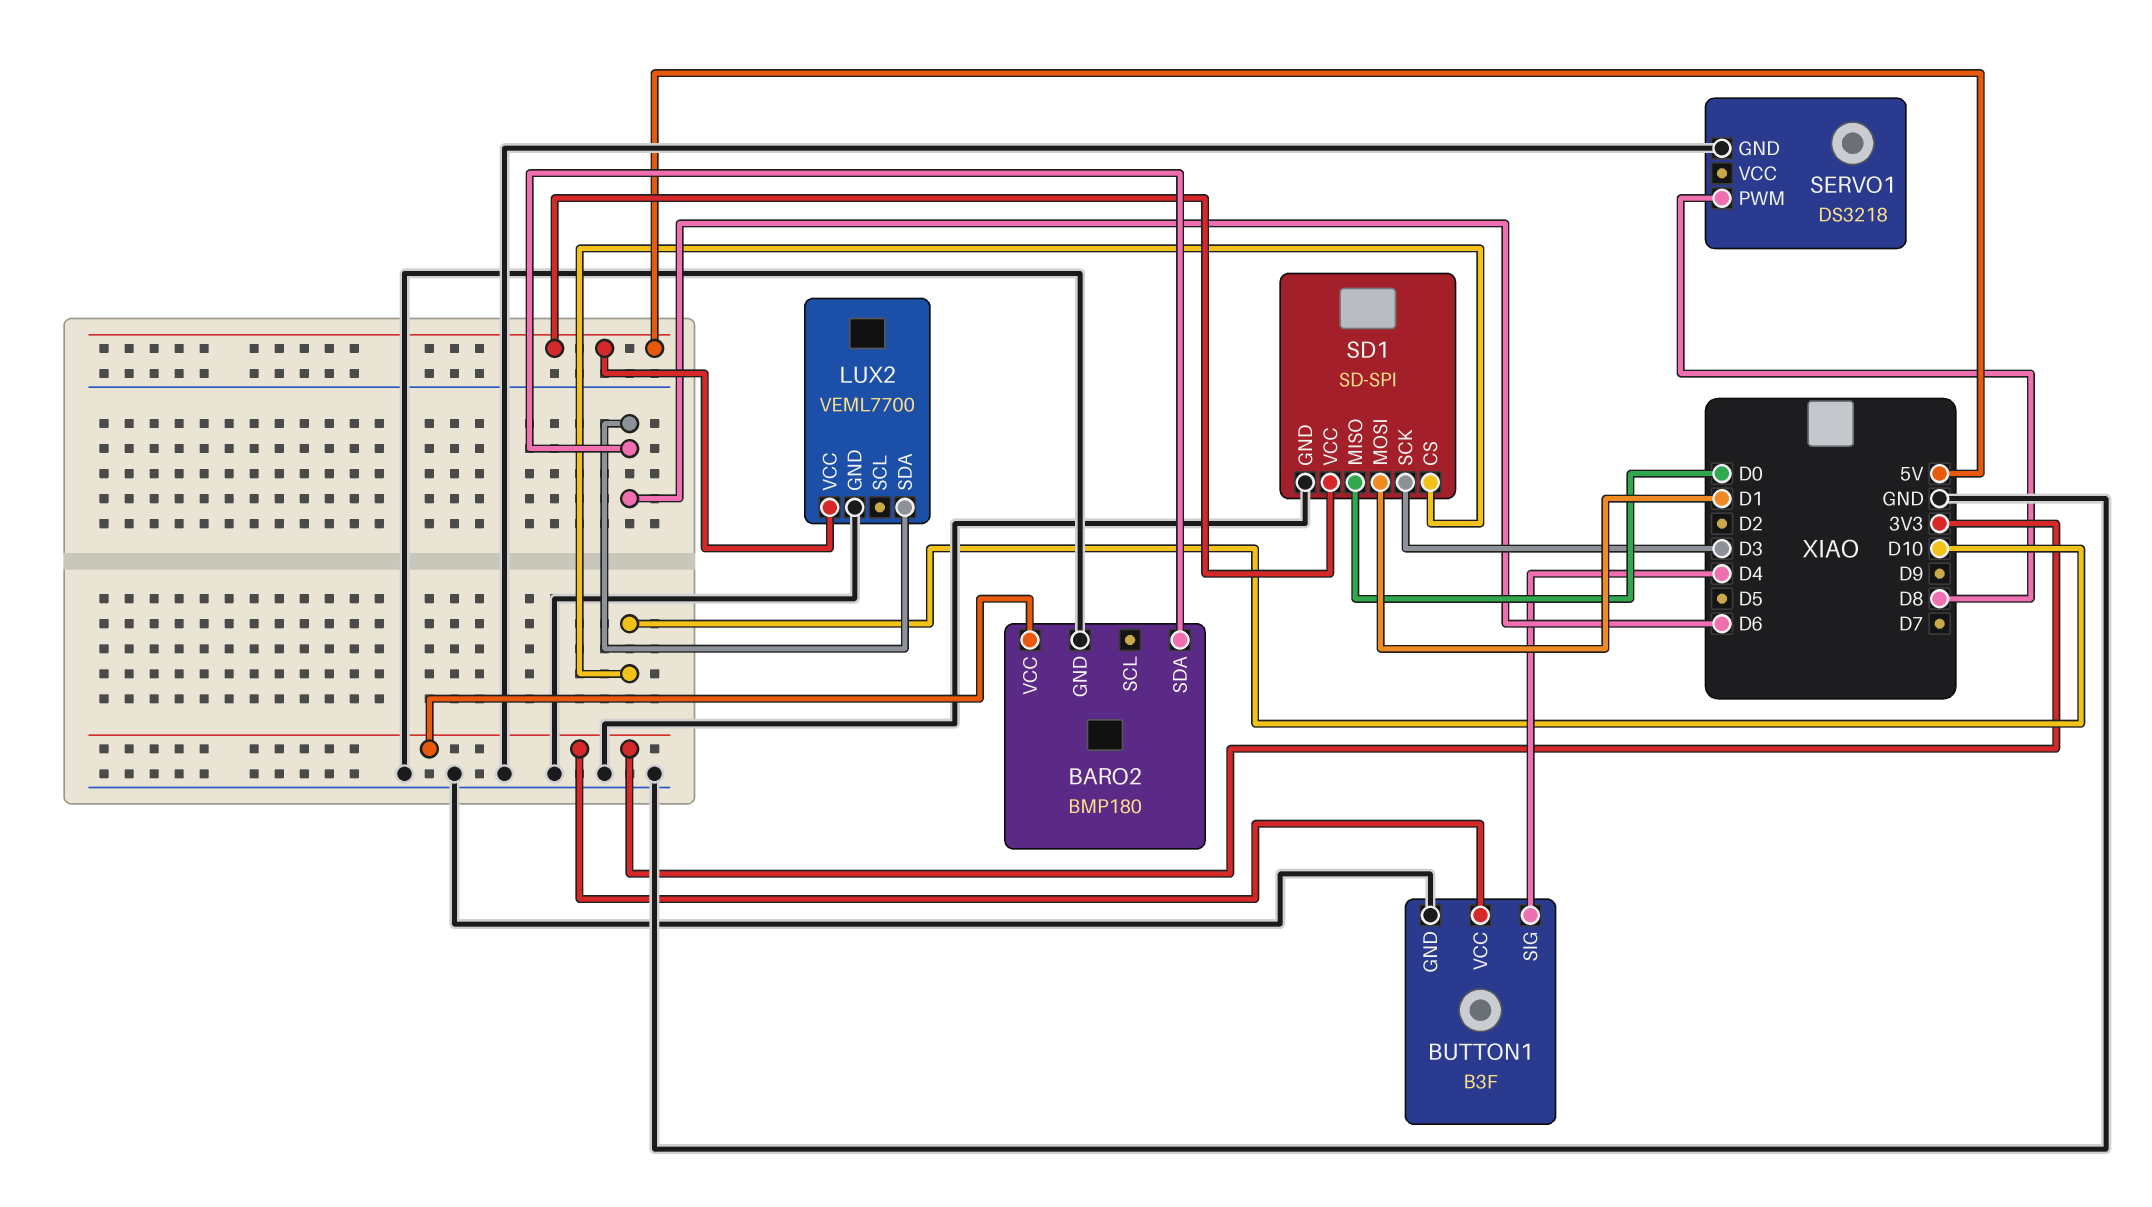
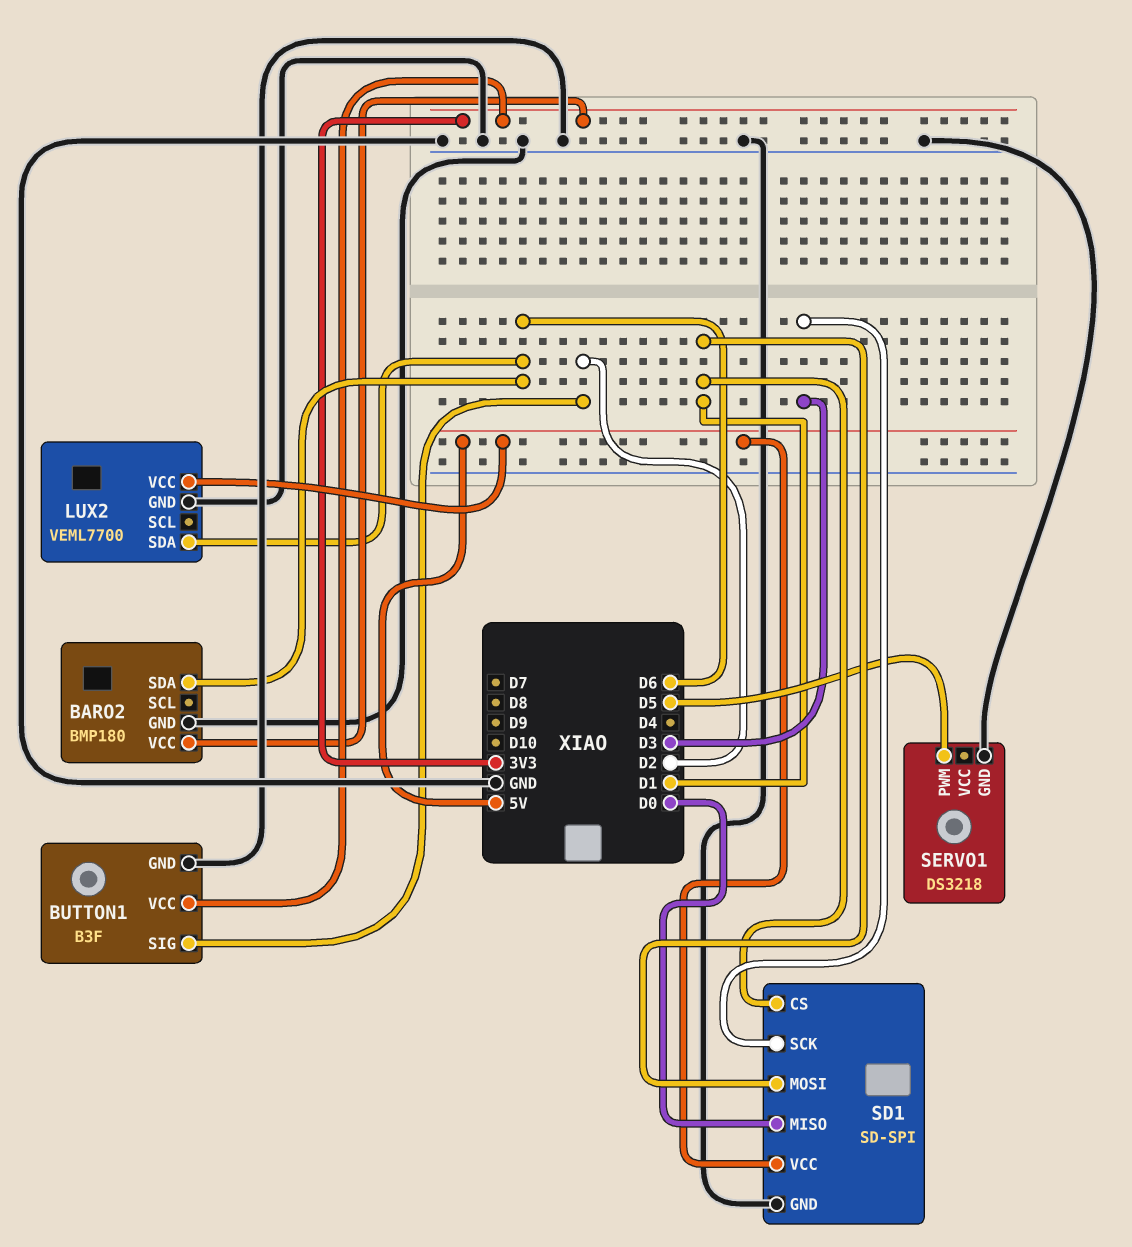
BUTTON1 pin SIG: D4 -> D2
SD1 pin CS: D10 -> D1
SERVO1 pin PWM: D8 -> D5

